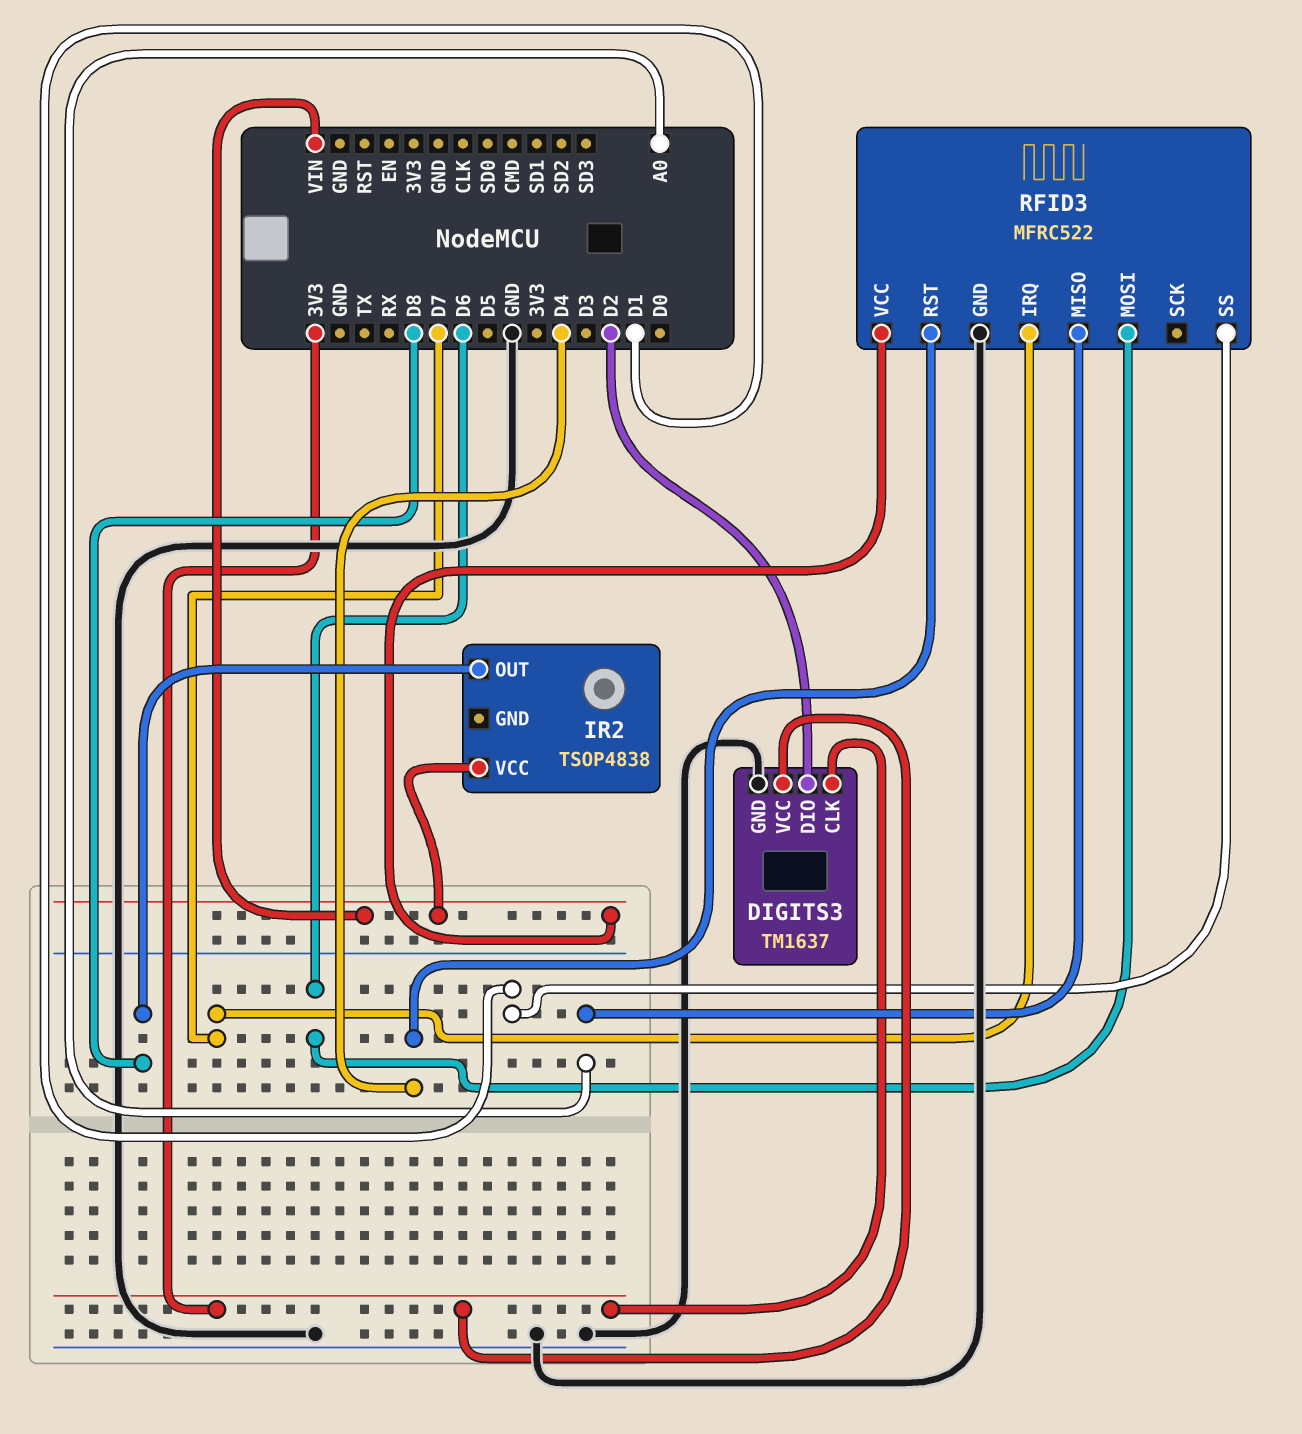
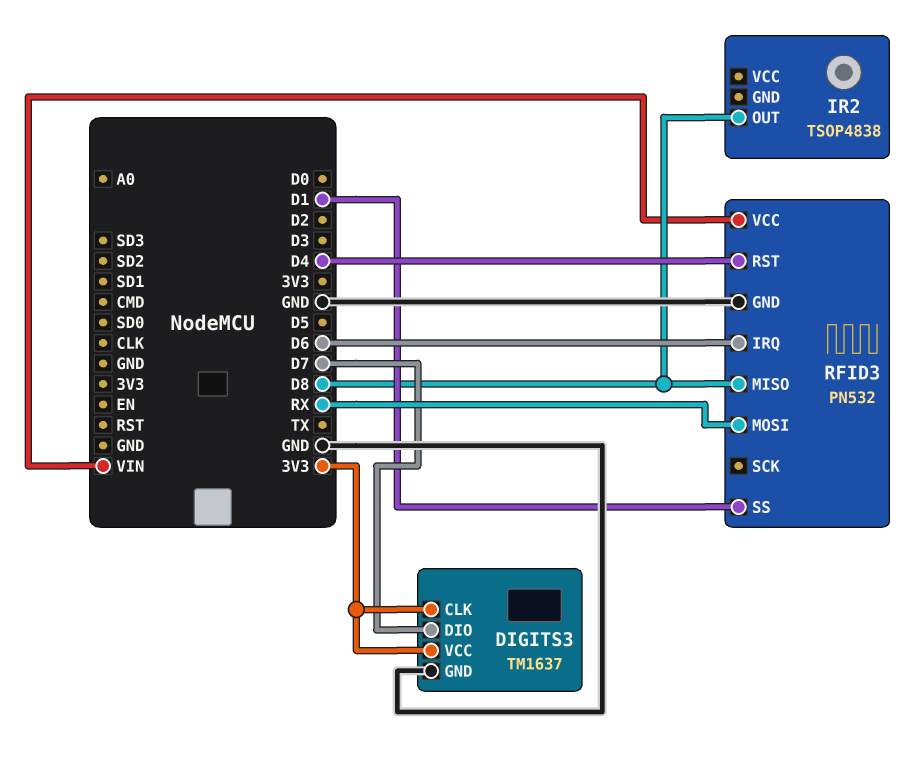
DIGITS3 pin DIO: D2 -> D7
IR2 pin VCC: VIN -> none
RFID3: MFRC522 -> PN532
RFID3 pin IRQ: D7 -> D6
RFID3 pin MISO: A0 -> D8
RFID3 pin MOSI: D6 -> RX

